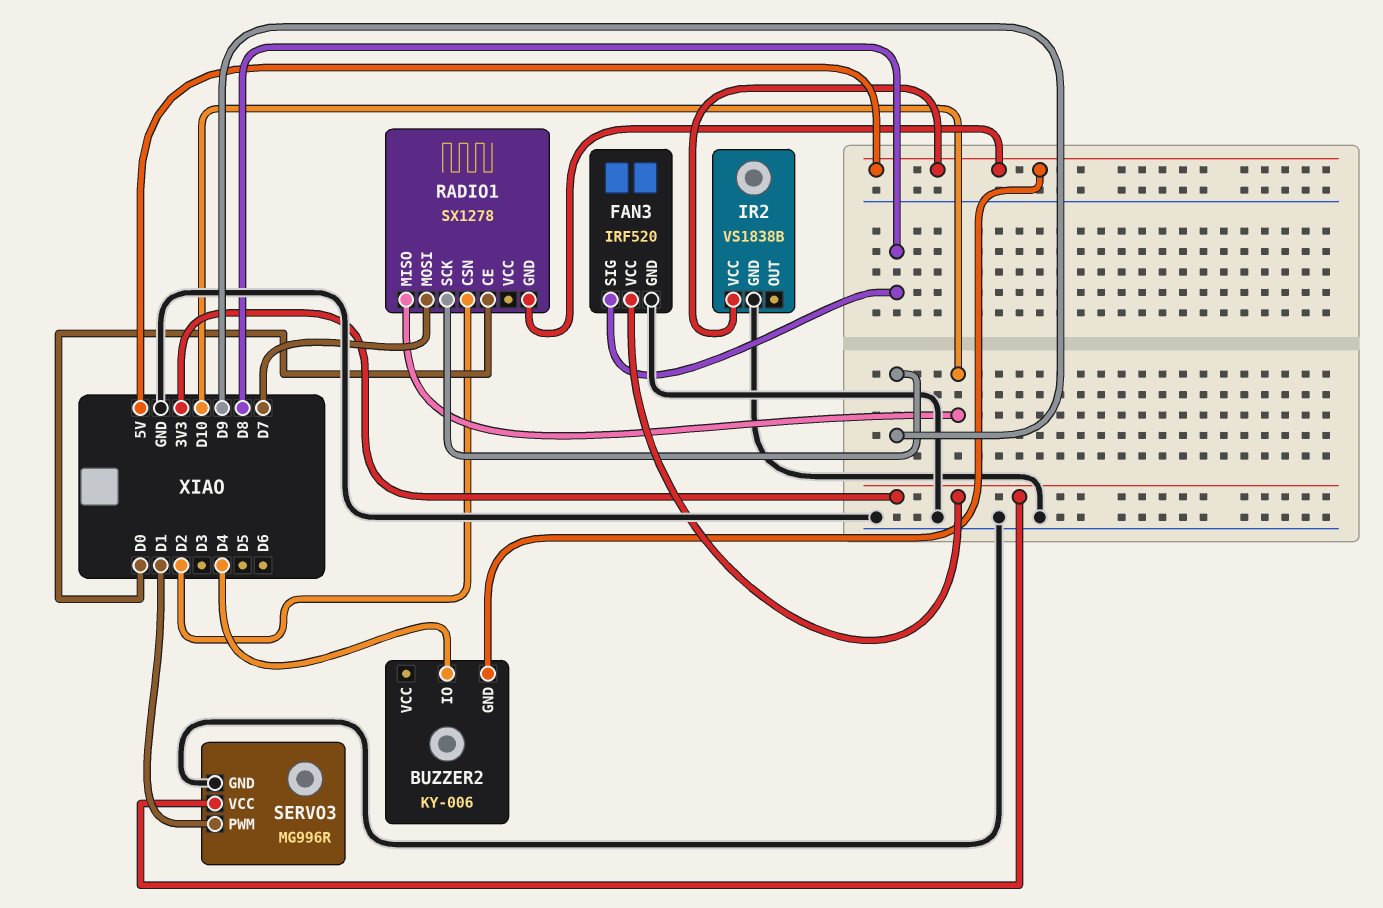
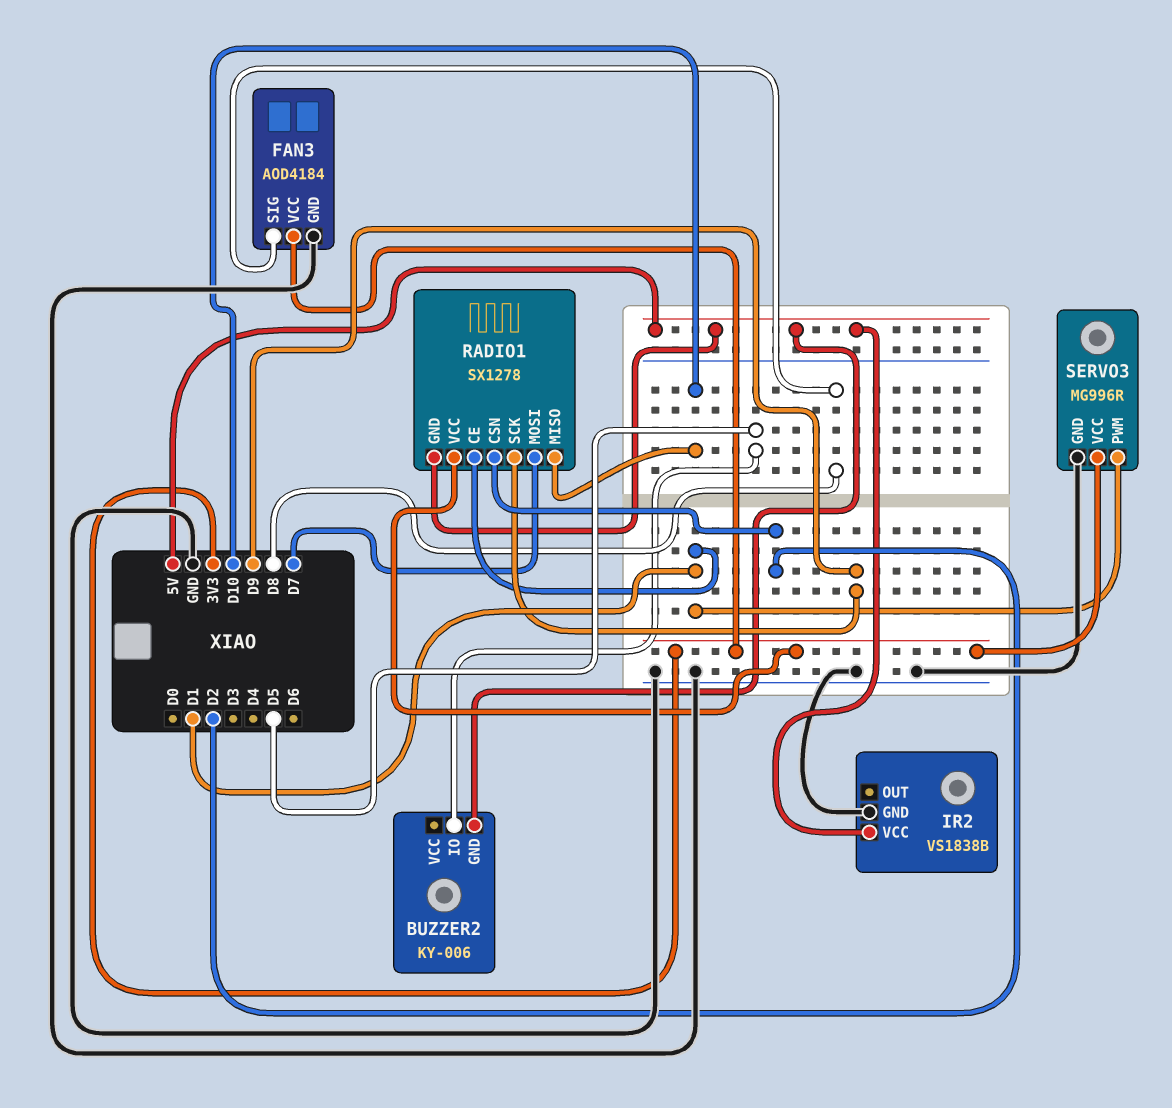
BUZZER2 pin IO: D4 -> D5
FAN3: IRF520 -> AOD4184
RADIO1 pin CE: D0 -> D1
RADIO1 pin VCC: none -> 3V3

